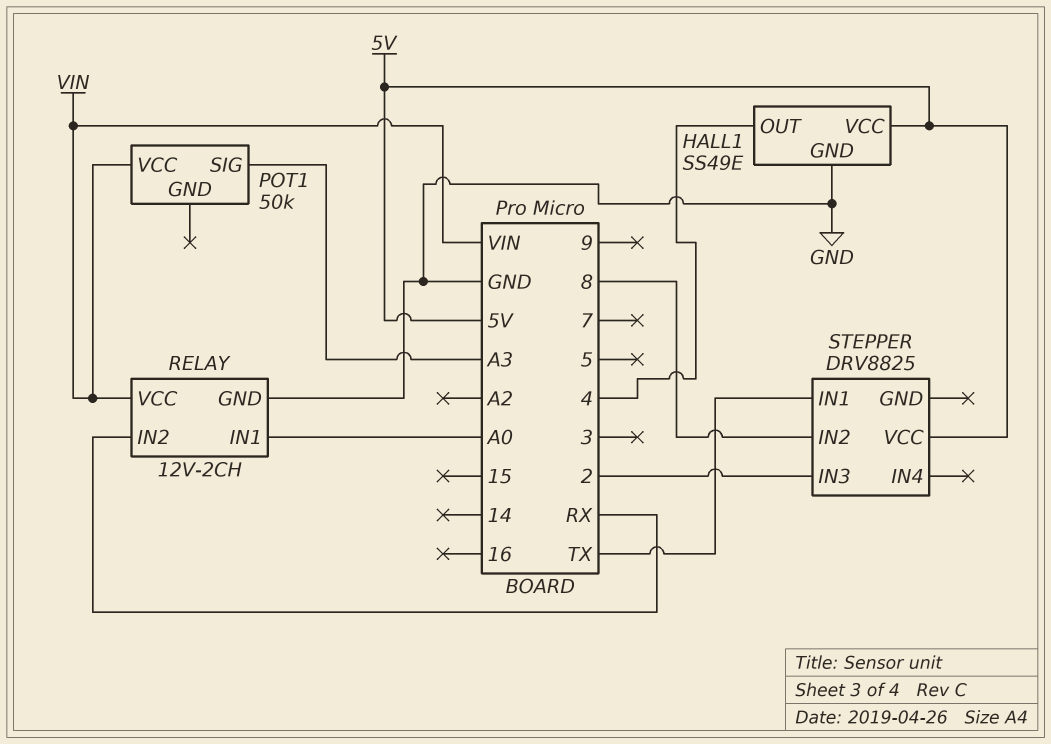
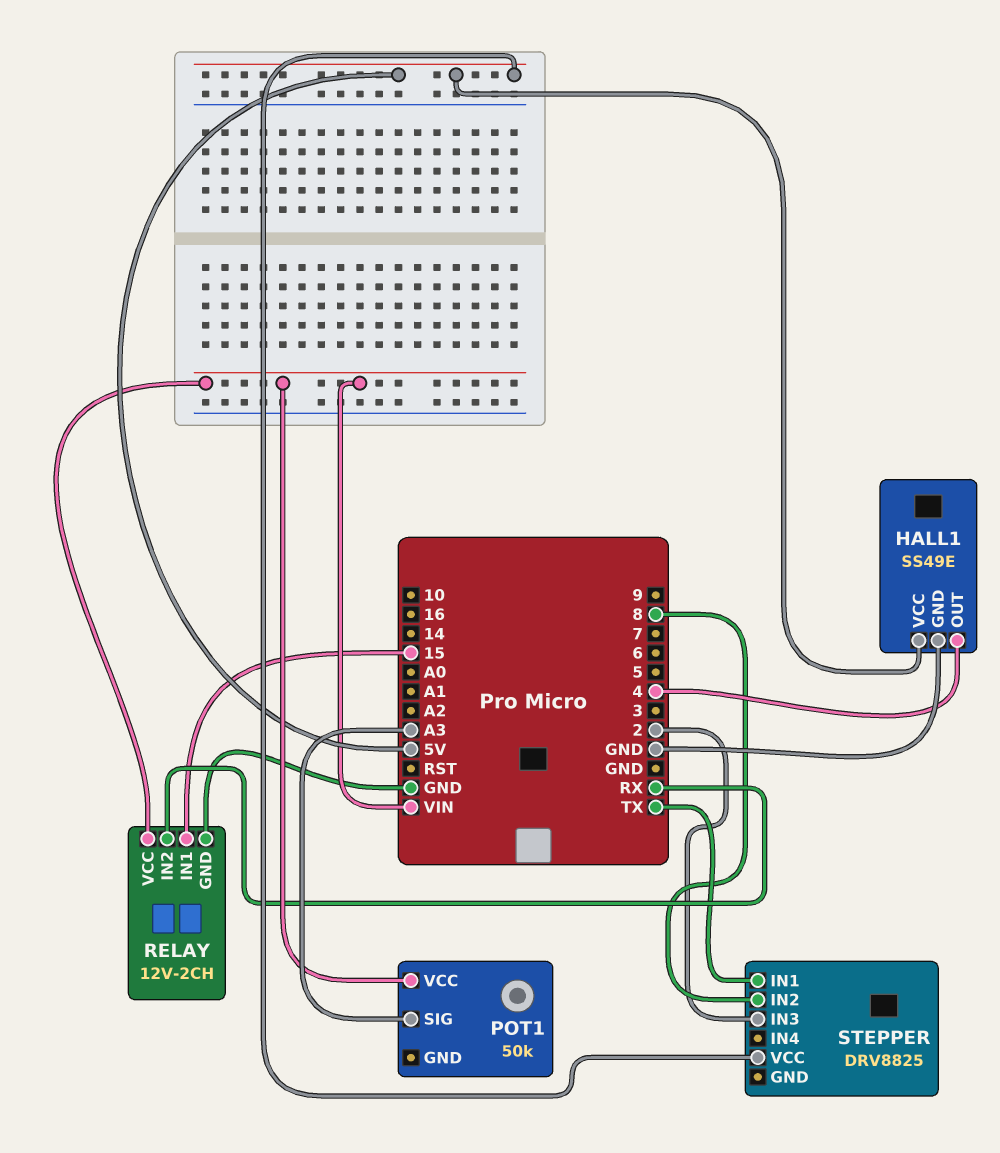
RELAY pin IN1: A0 -> 15

